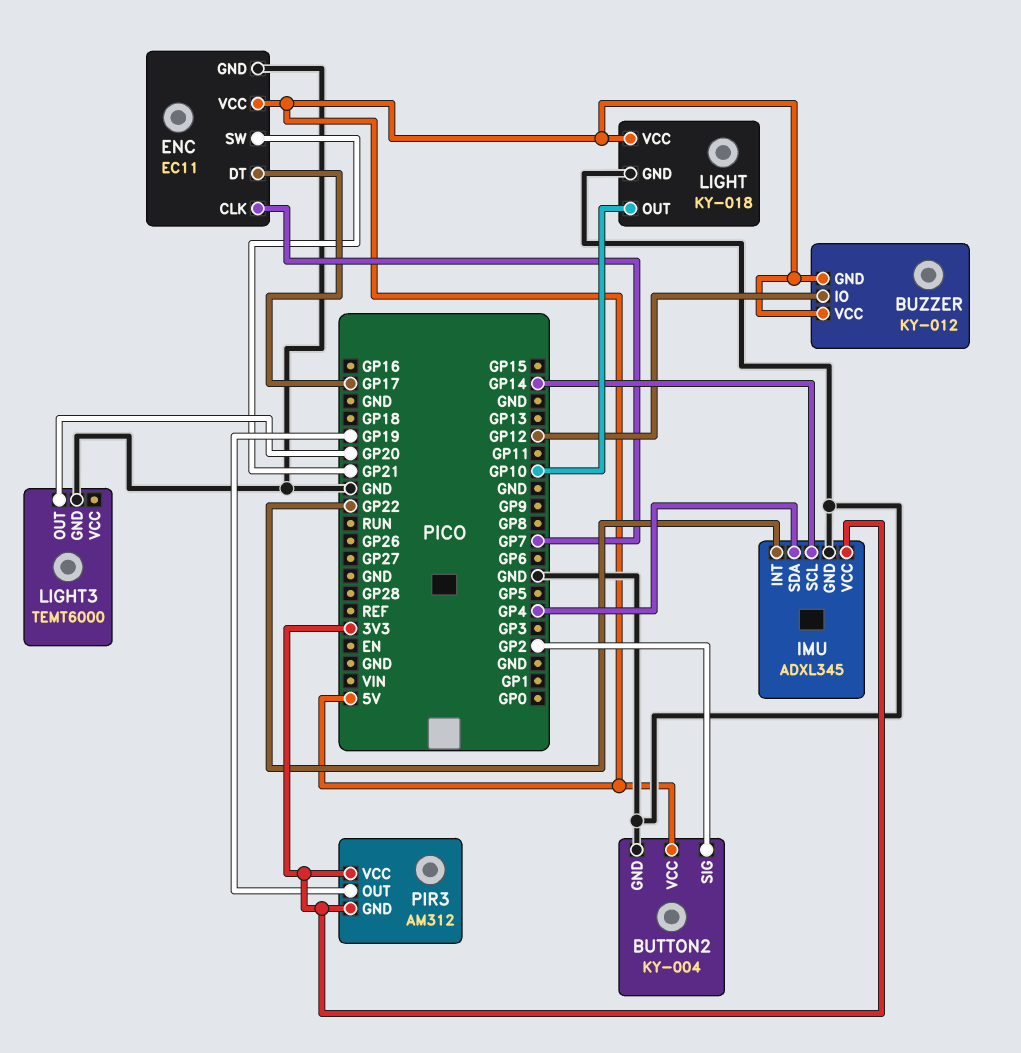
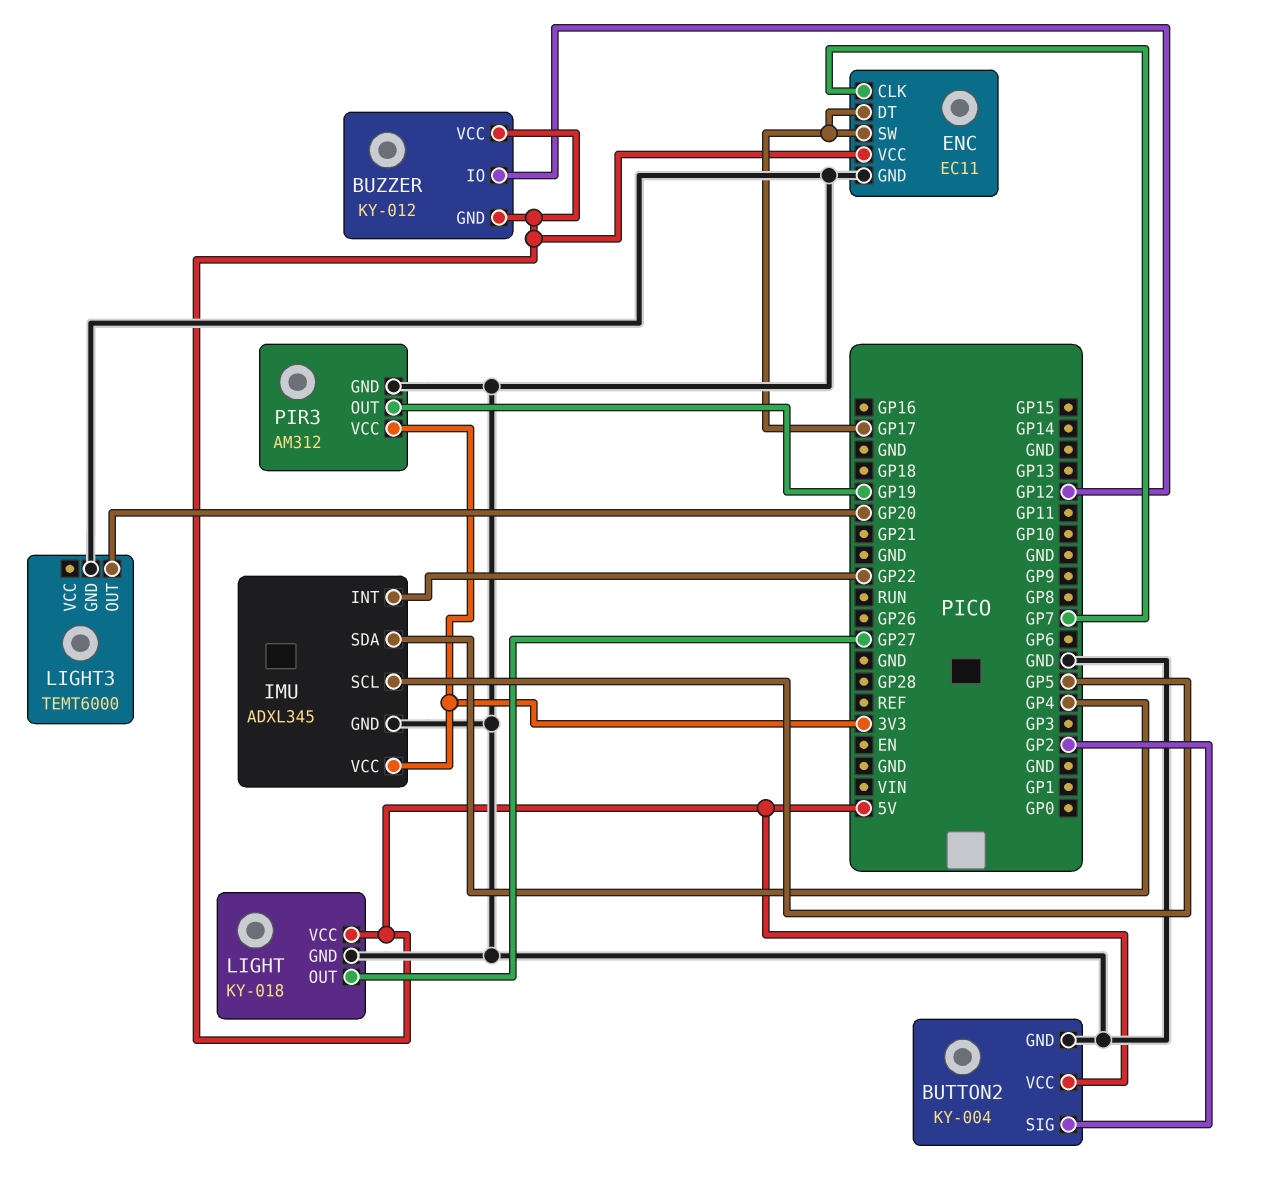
ENC pin SW: GP21 -> GP17
IMU pin SCL: GP14 -> GP5
LIGHT pin OUT: GP10 -> GP27
PIR3 pin GND: 3V3 -> GND

